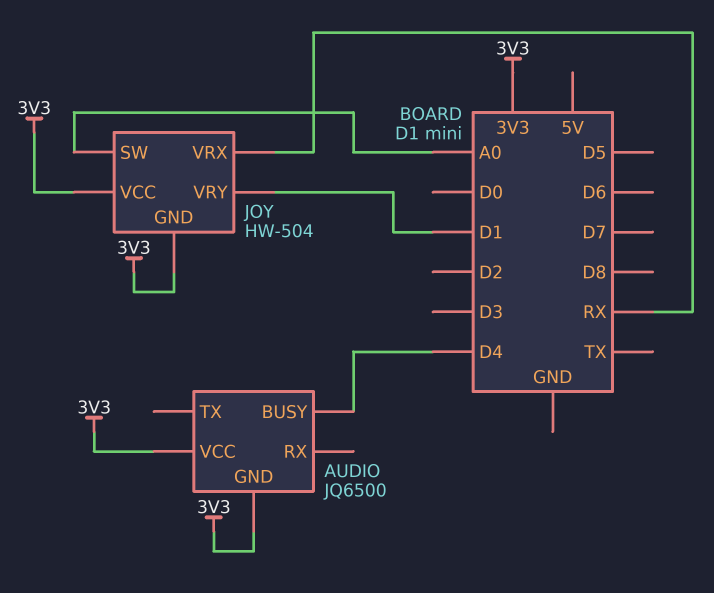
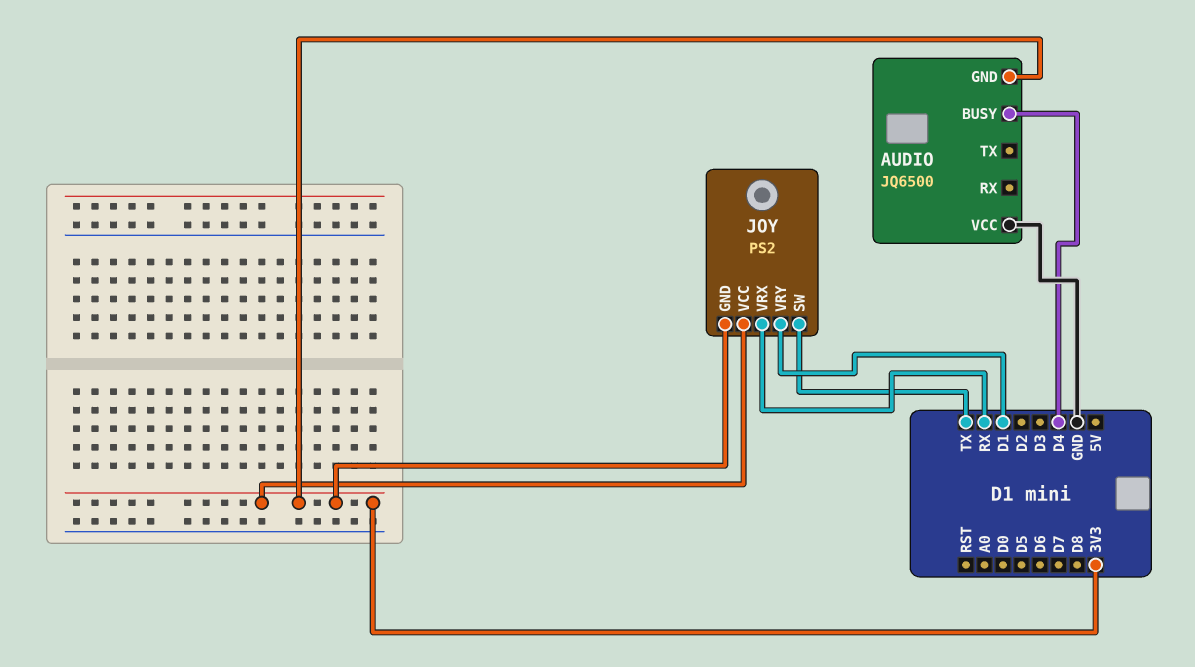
AUDIO pin VCC: 3V3 -> GND
JOY: HW-504 -> PS2
JOY pin SW: A0 -> TX

